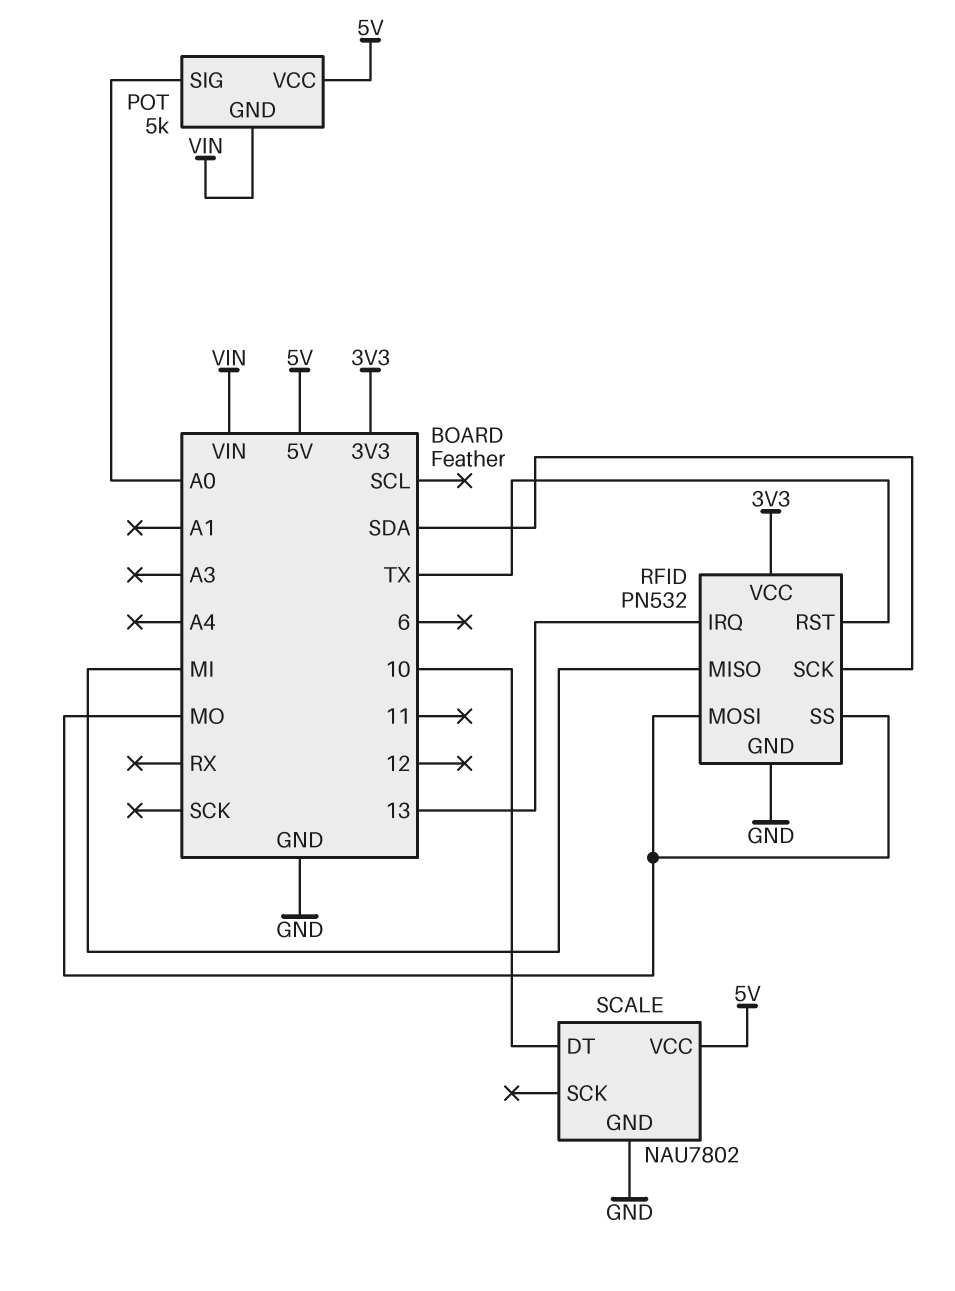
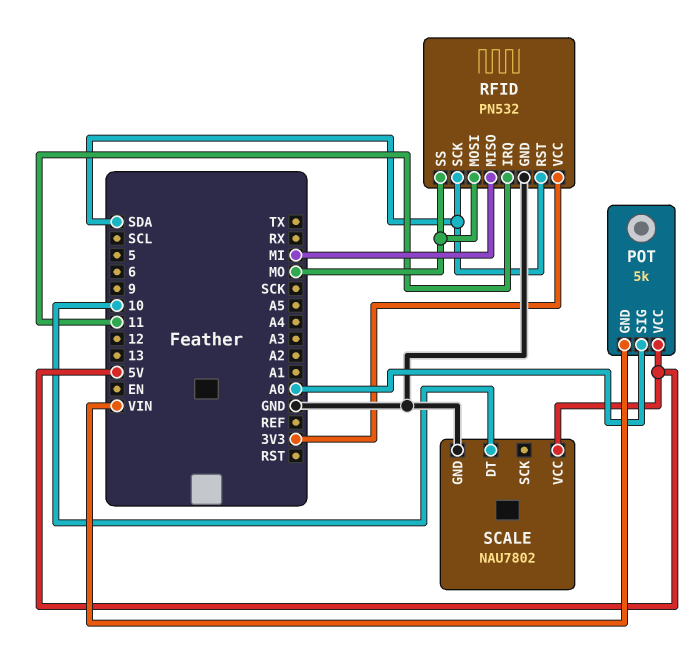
RFID pin IRQ: 13 -> 11
RFID pin RST: TX -> SDA

